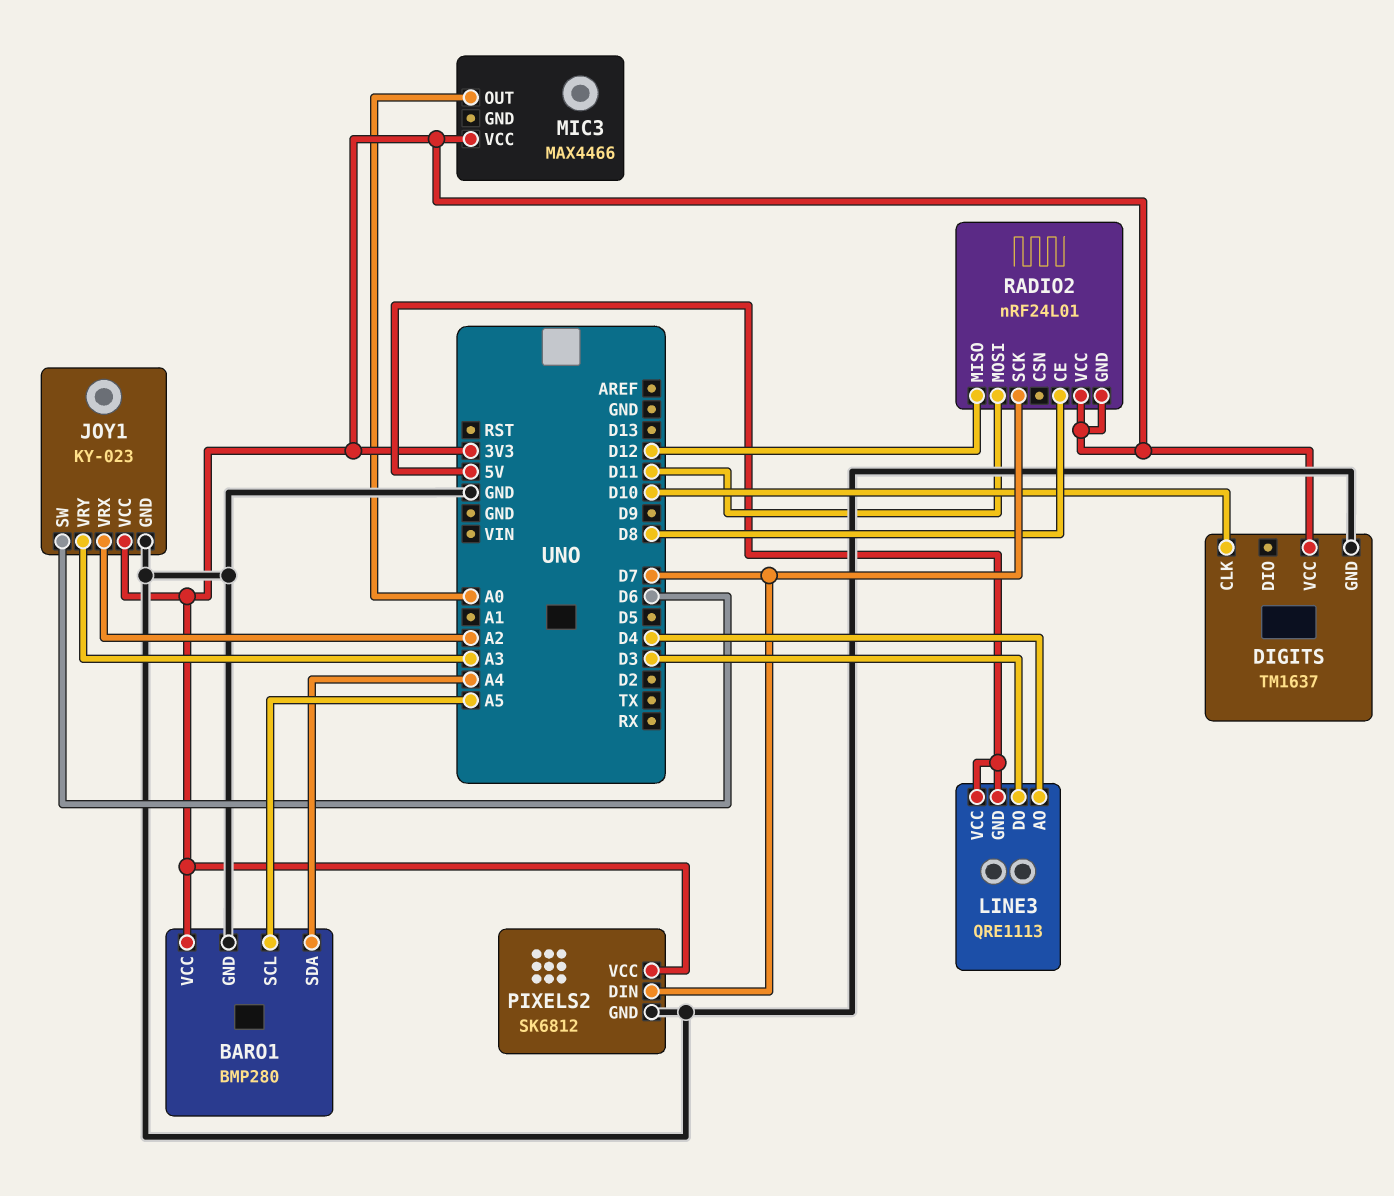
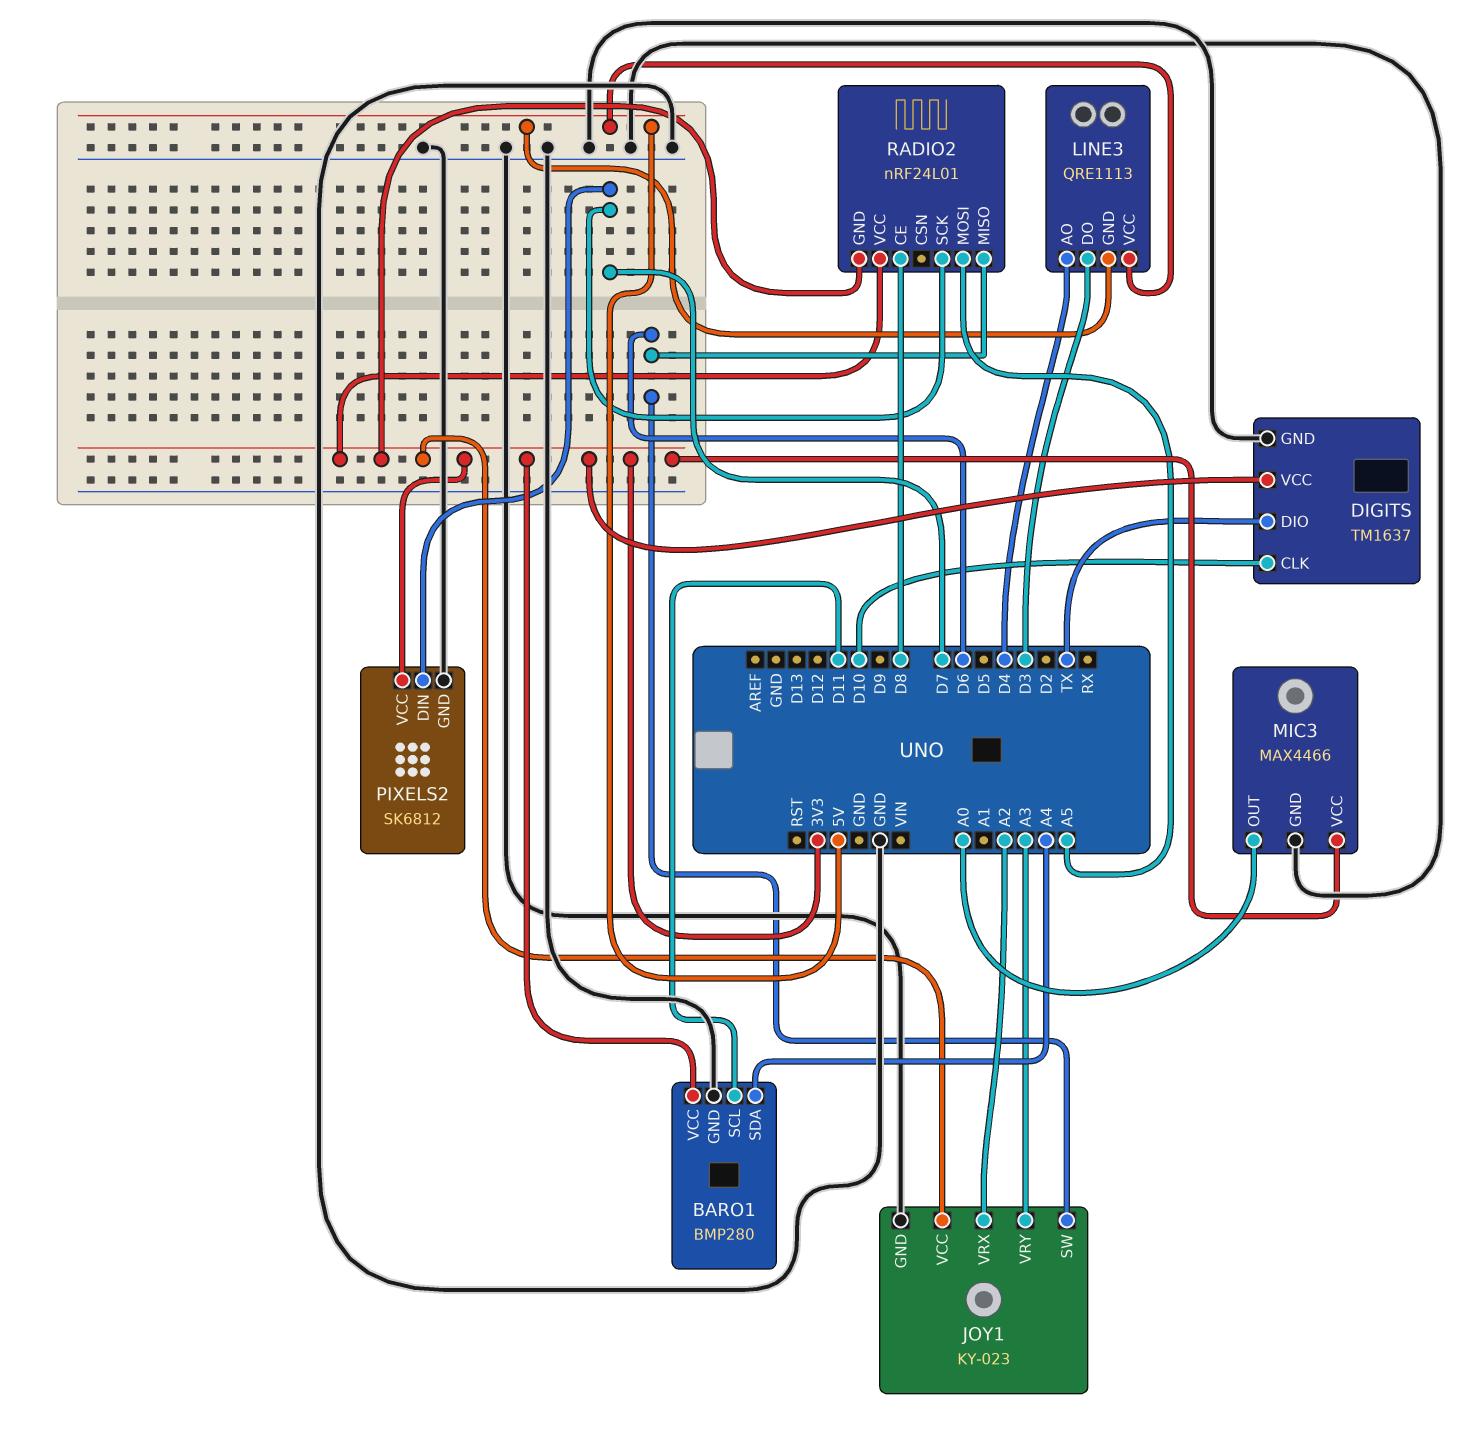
BARO1 pin SCL: A5 -> D11
DIGITS pin DIO: none -> TX
MIC3 pin GND: none -> GND
RADIO2 pin MISO: D12 -> D6
RADIO2 pin MOSI: D11 -> A5

